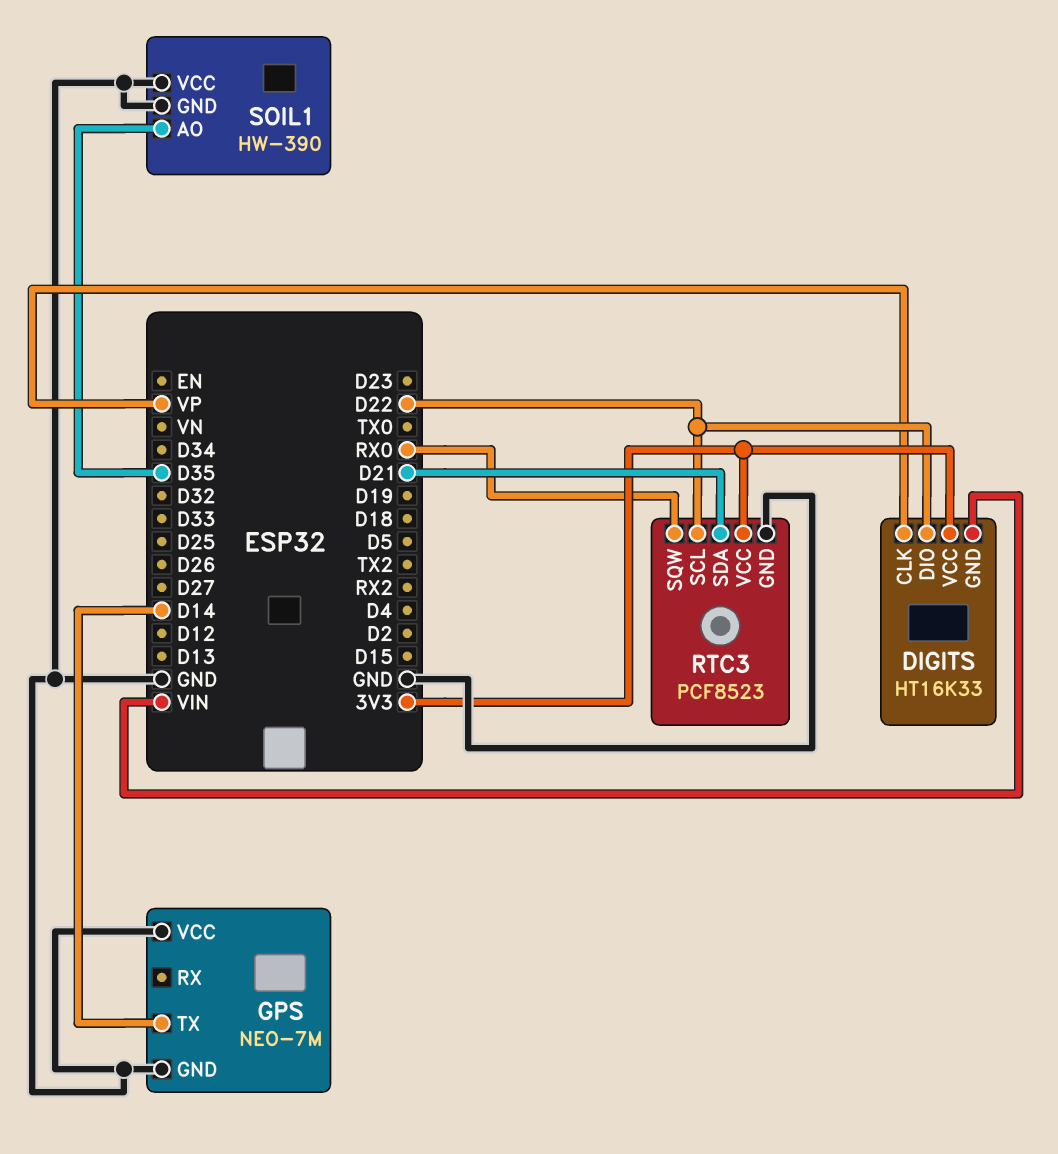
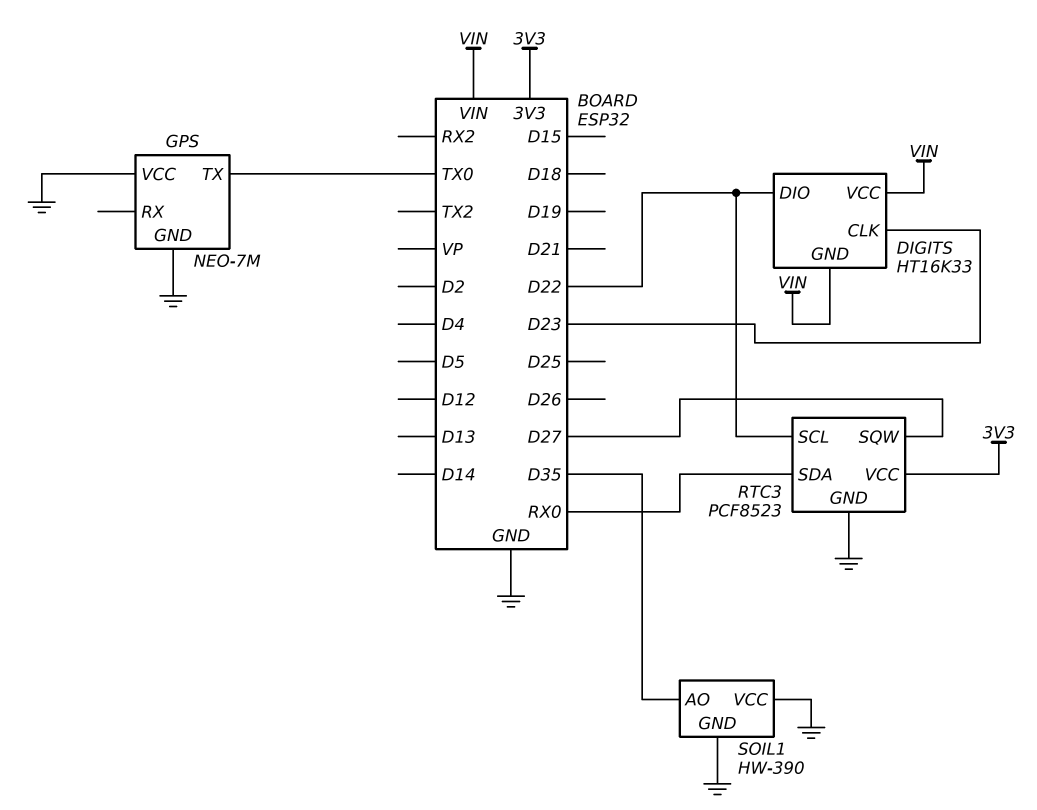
DIGITS pin CLK: VP -> D23
DIGITS pin VCC: 3V3 -> VIN
GPS pin TX: D14 -> TX0
RTC3 pin SDA: D21 -> RX0
RTC3 pin SQW: RX0 -> D27

